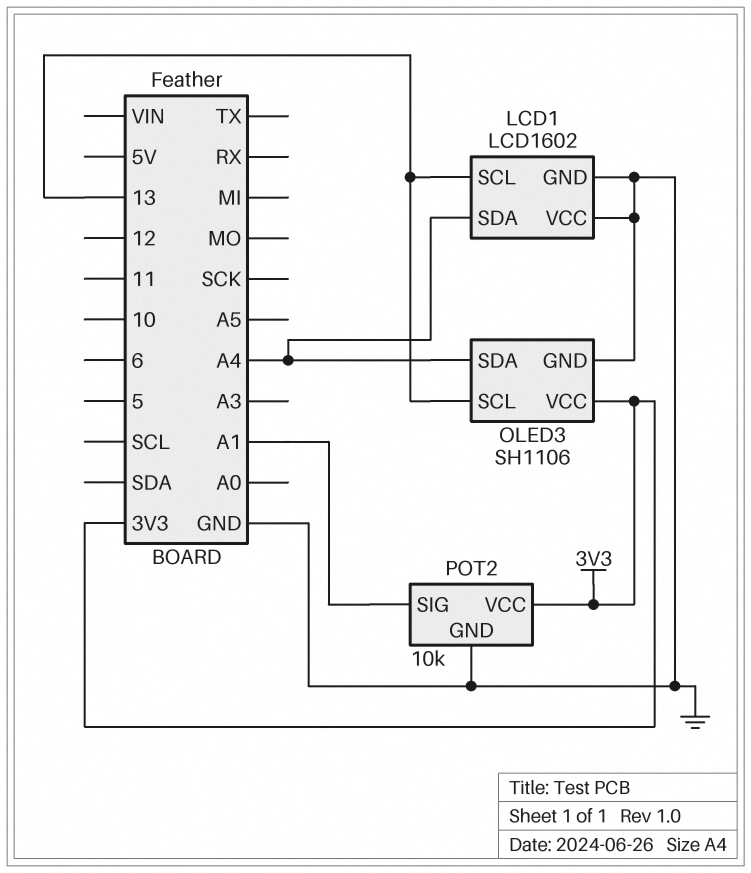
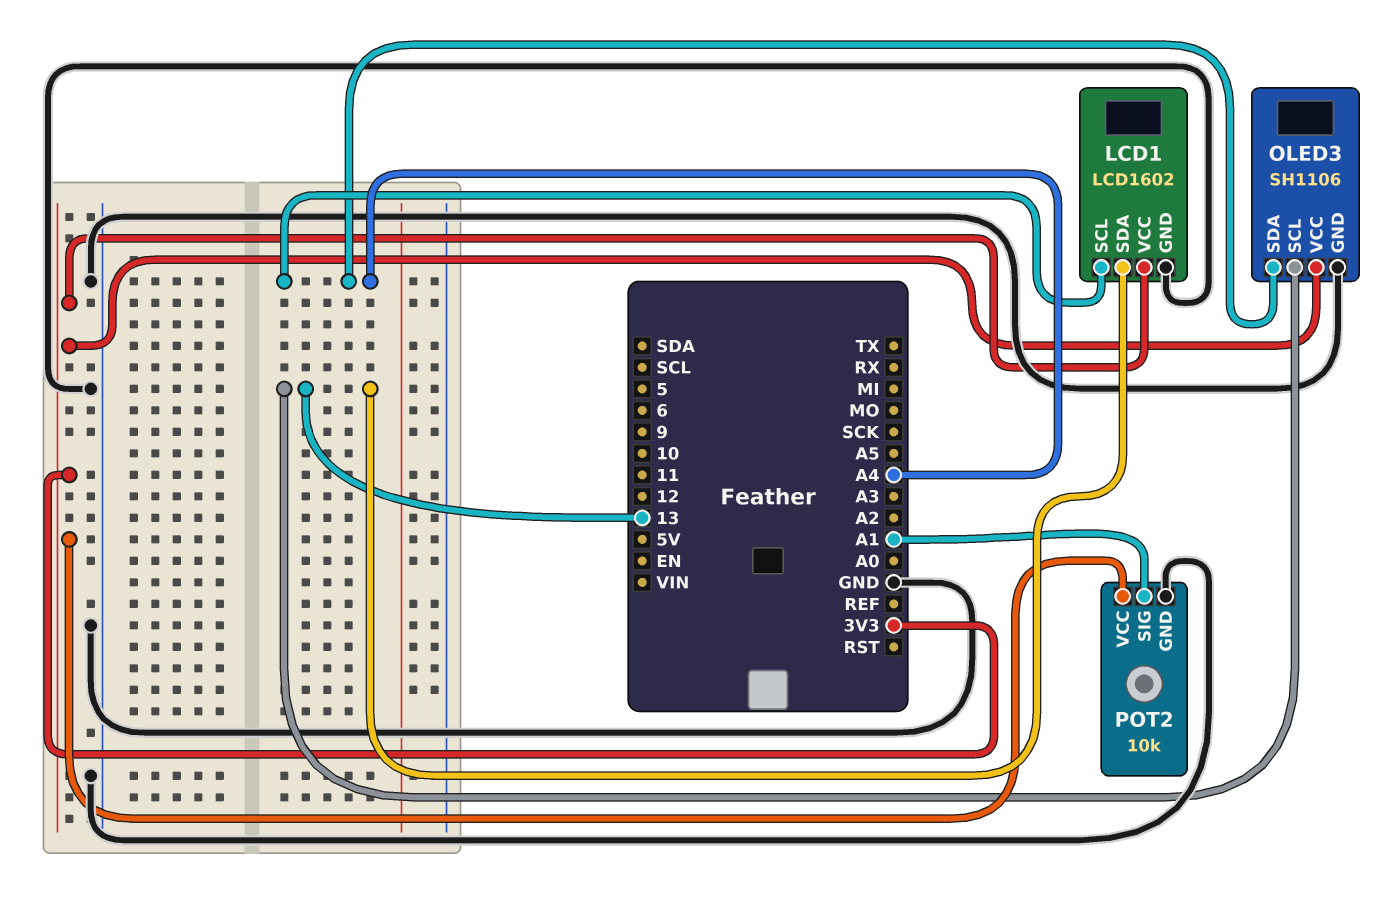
LCD1 pin SCL: 13 -> A4
LCD1 pin SDA: A4 -> 13
LCD1 pin VCC: GND -> 3V3

